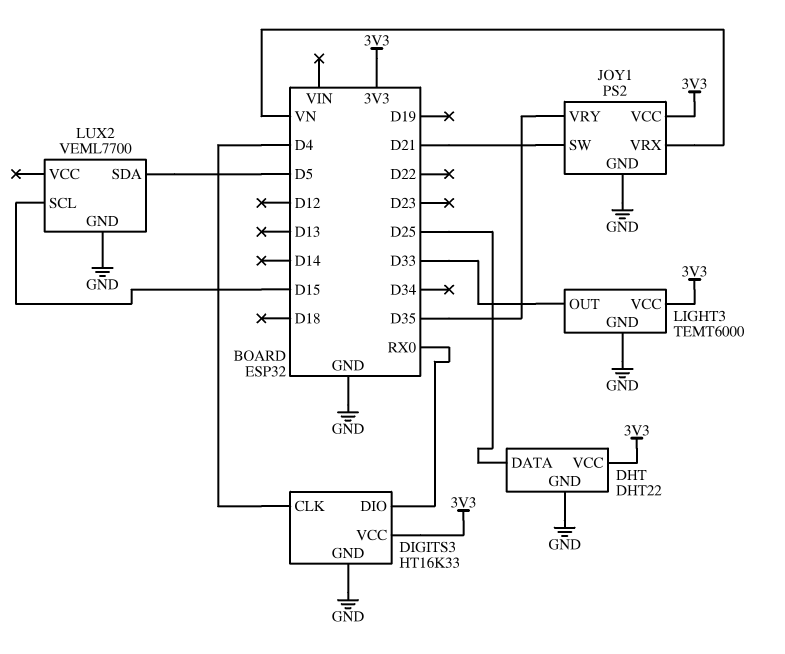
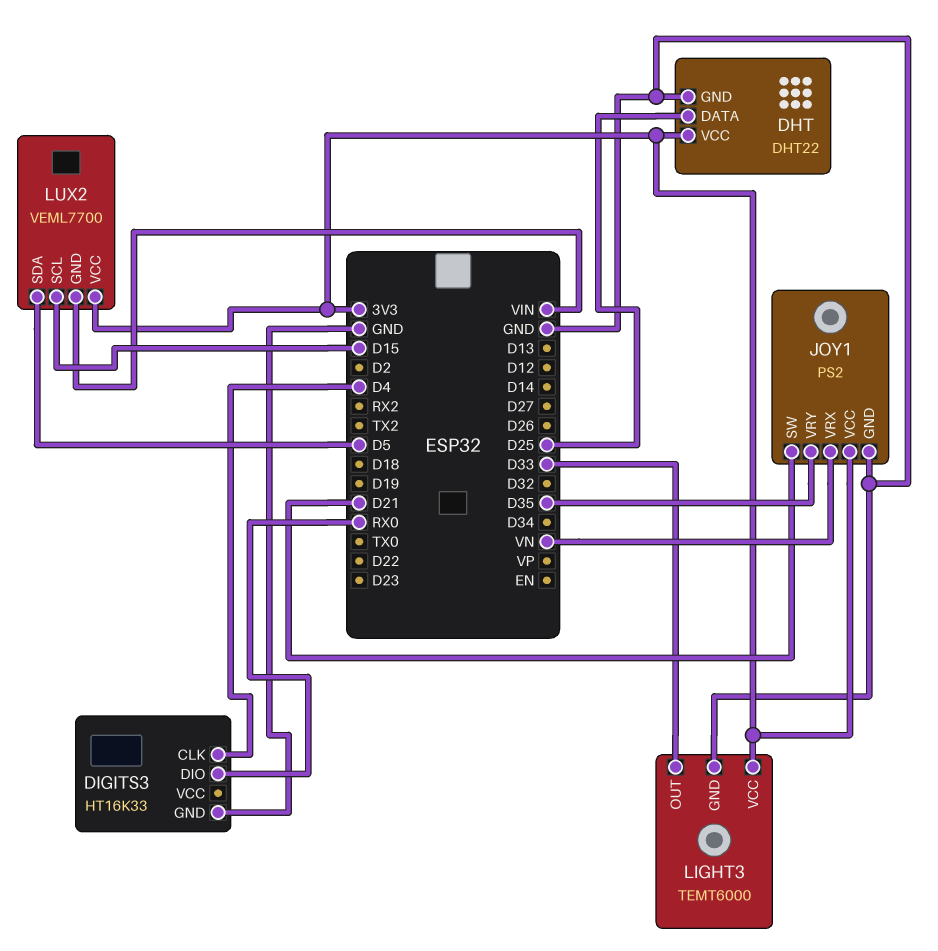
DIGITS3 pin VCC: 3V3 -> none
LUX2 pin GND: GND -> VIN
LUX2 pin VCC: none -> 3V3

